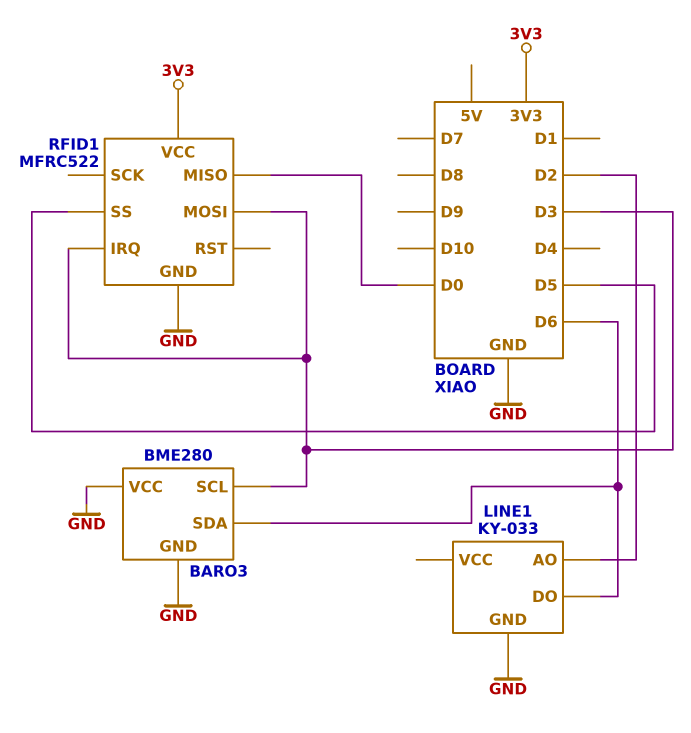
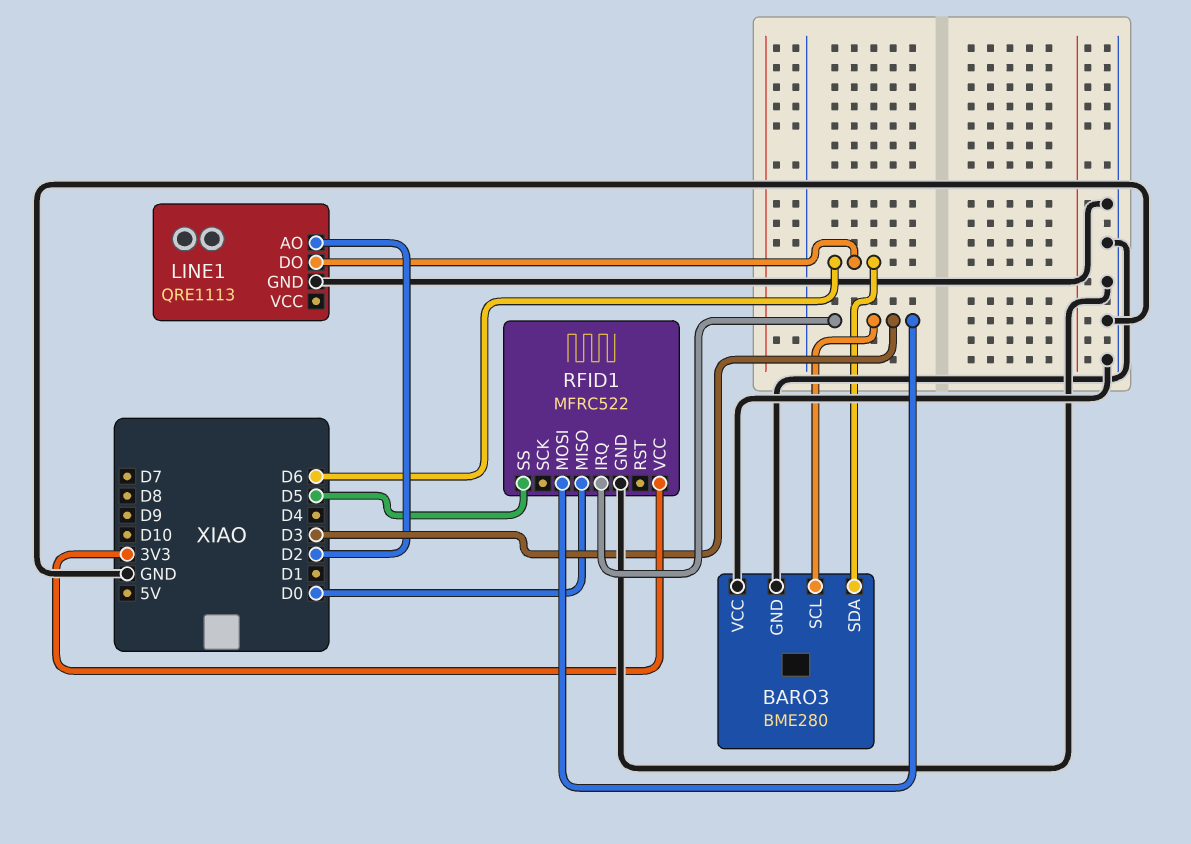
LINE1: KY-033 -> QRE1113

